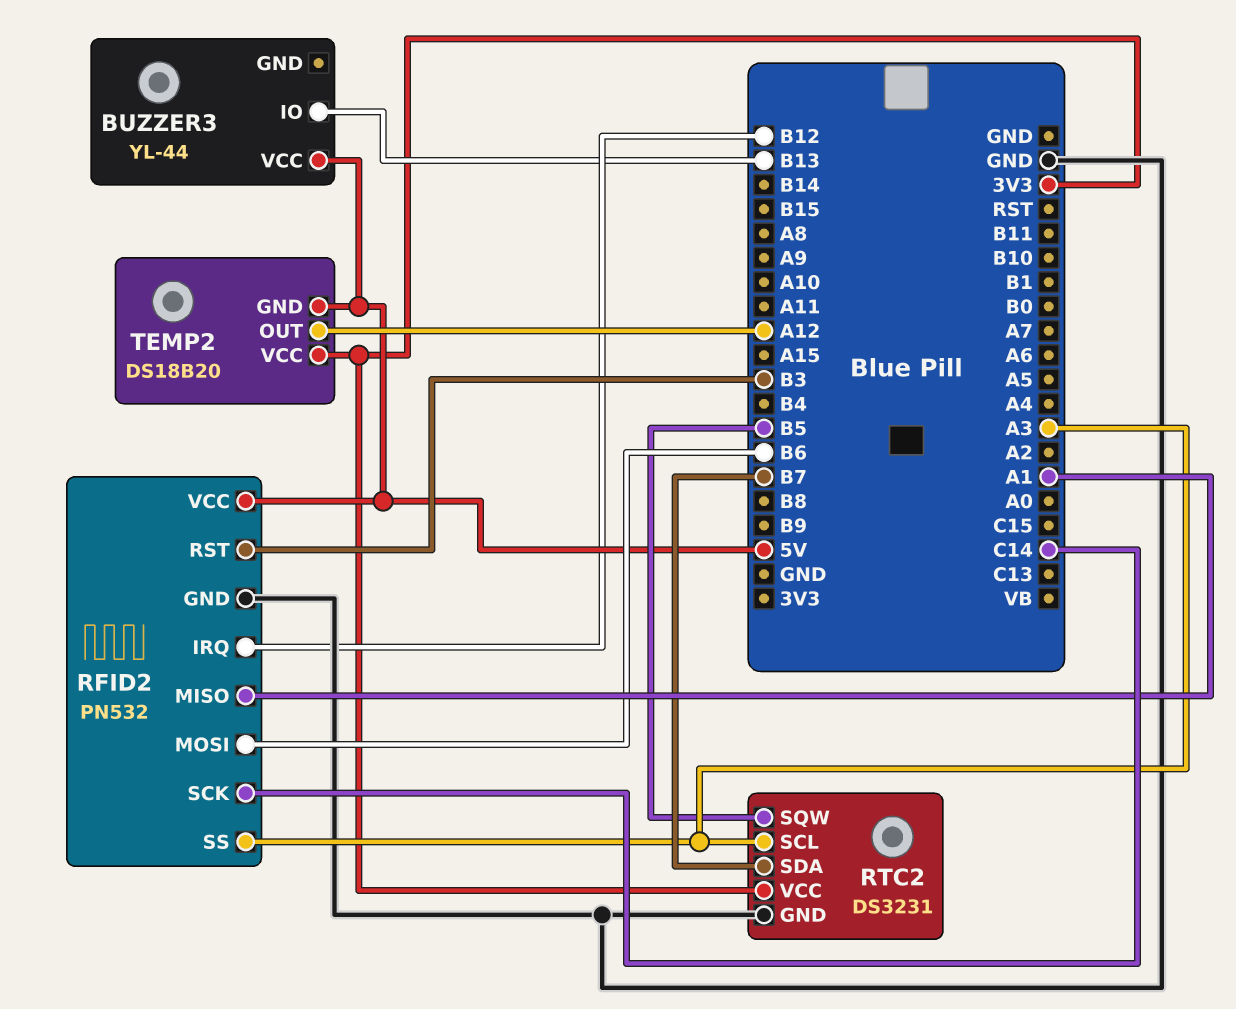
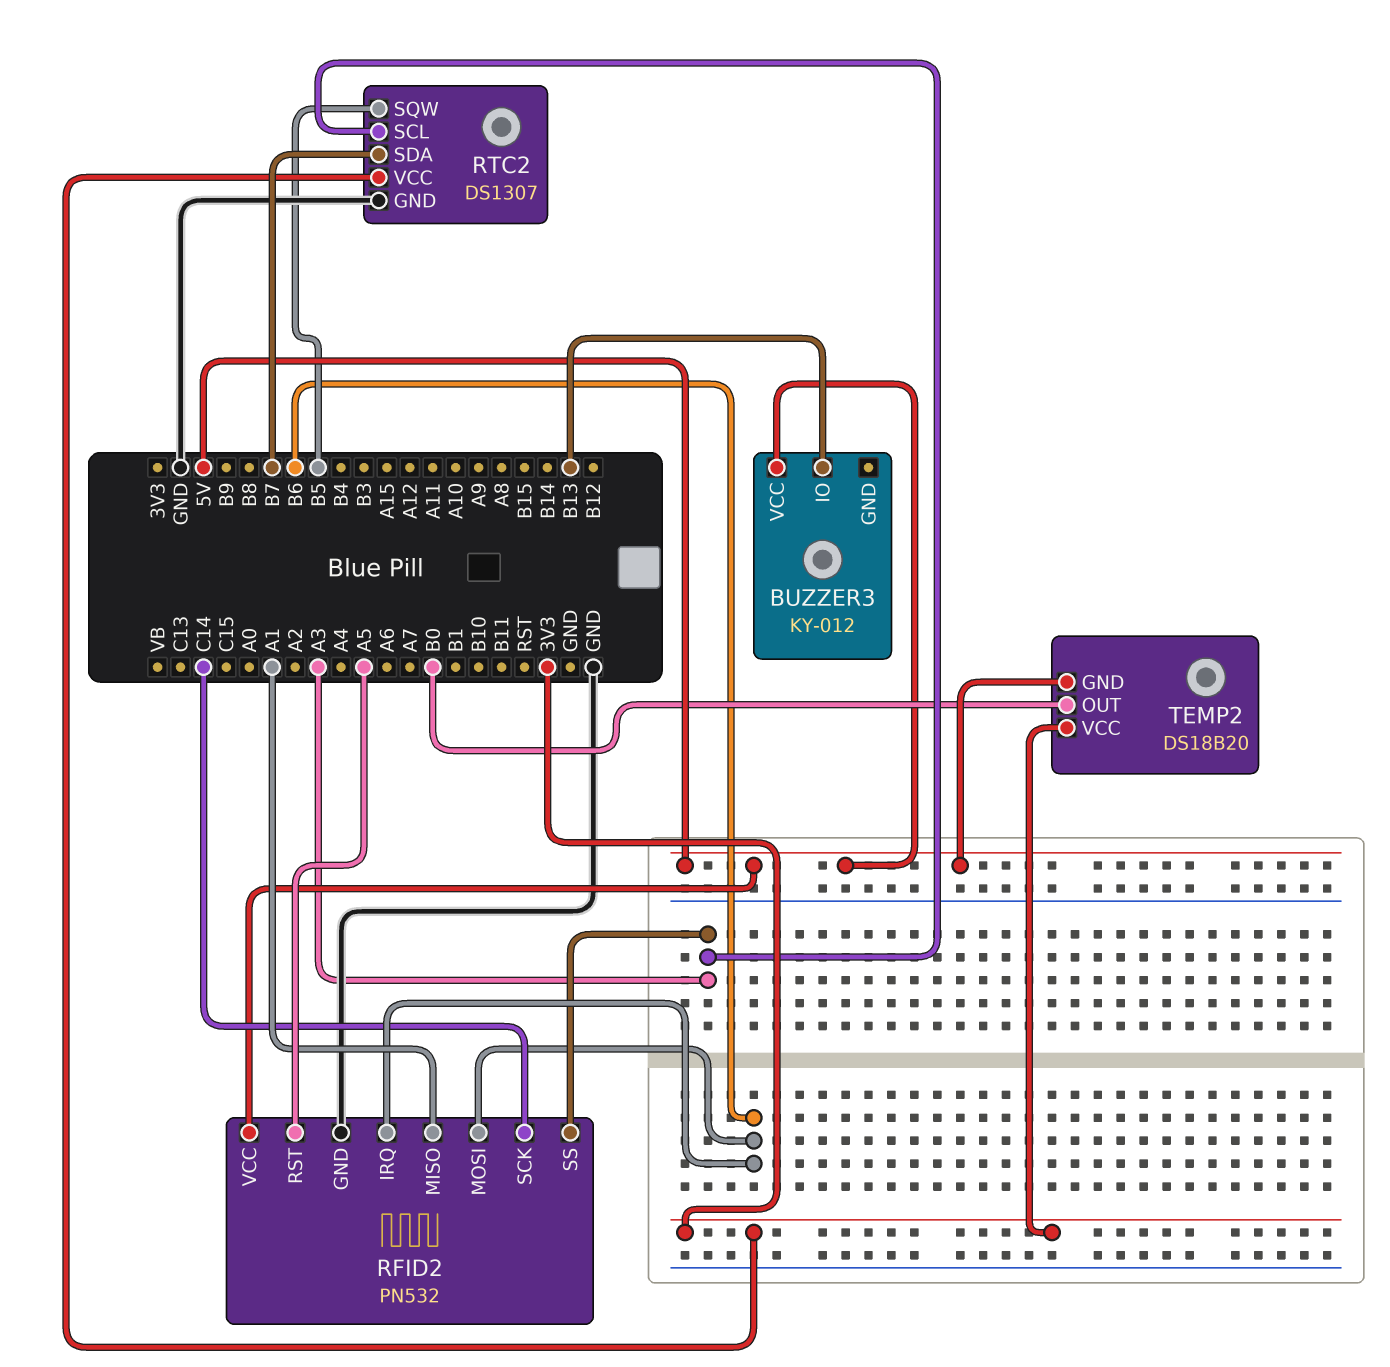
BUZZER3: YL-44 -> KY-012
RFID2 pin IRQ: B12 -> B6
RFID2 pin RST: B3 -> A5
RTC2: DS3231 -> DS1307
TEMP2 pin OUT: A12 -> B0

